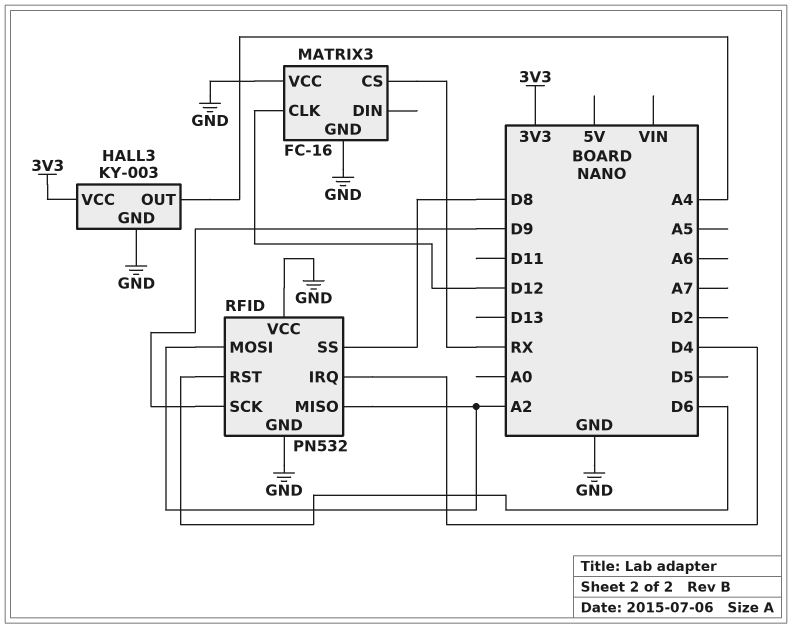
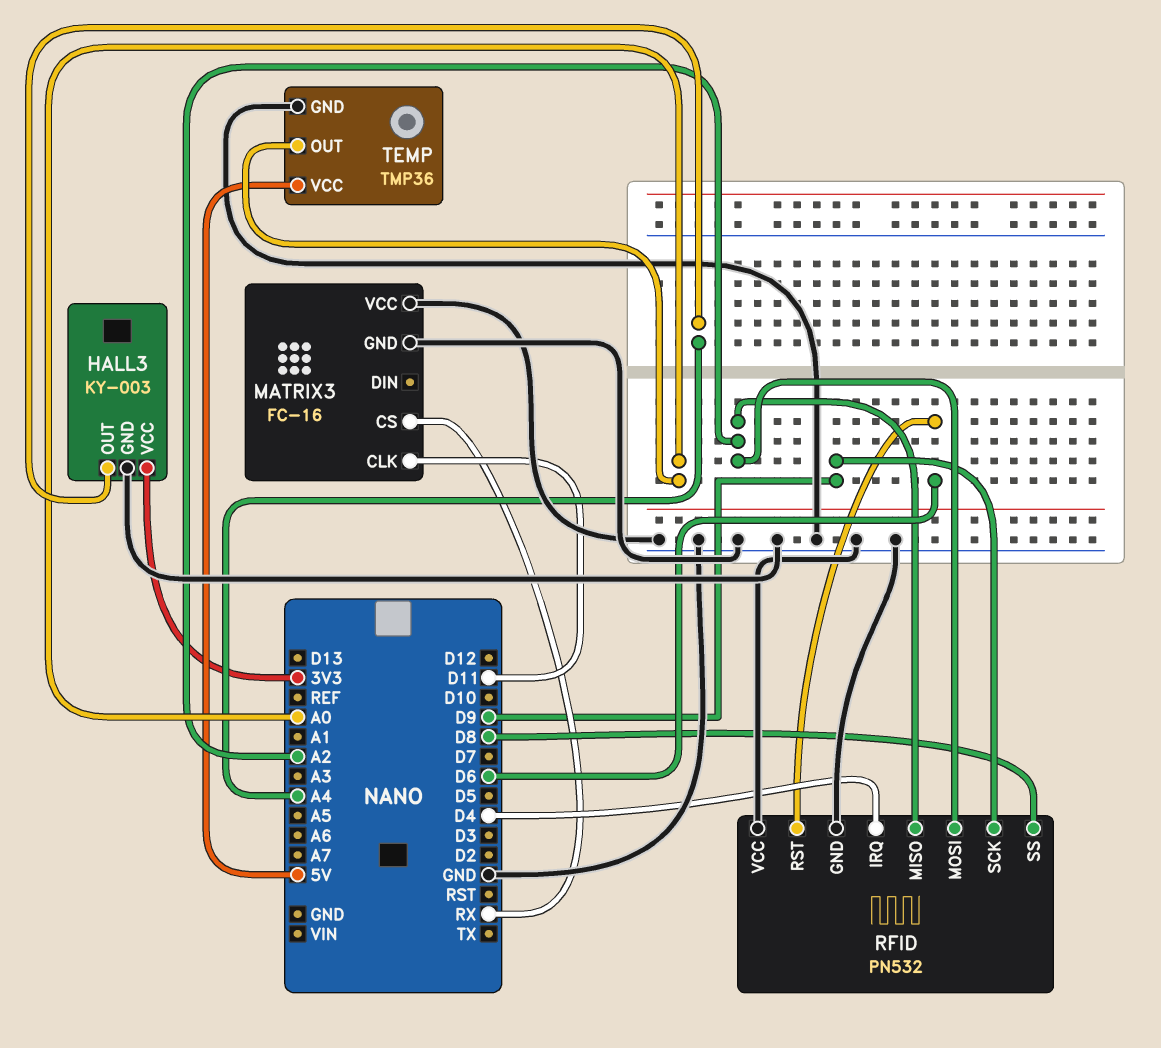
MATRIX3 pin CLK: D12 -> D11
TEMP: none -> TMP36
TEMP pin GND: none -> GND
TEMP pin OUT: none -> A0
TEMP pin VCC: none -> 5V

